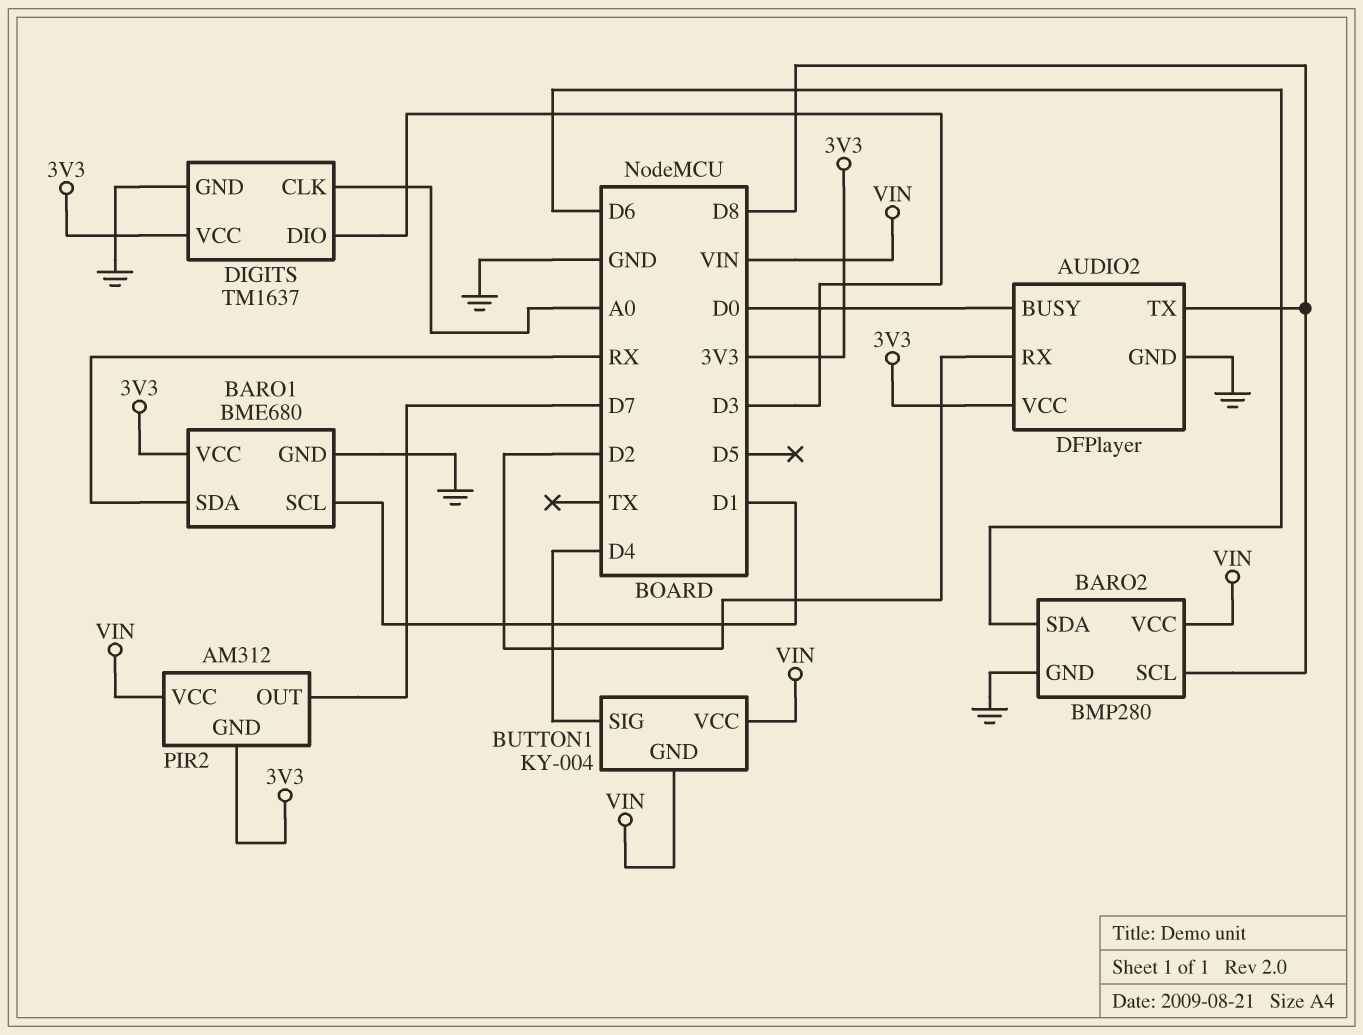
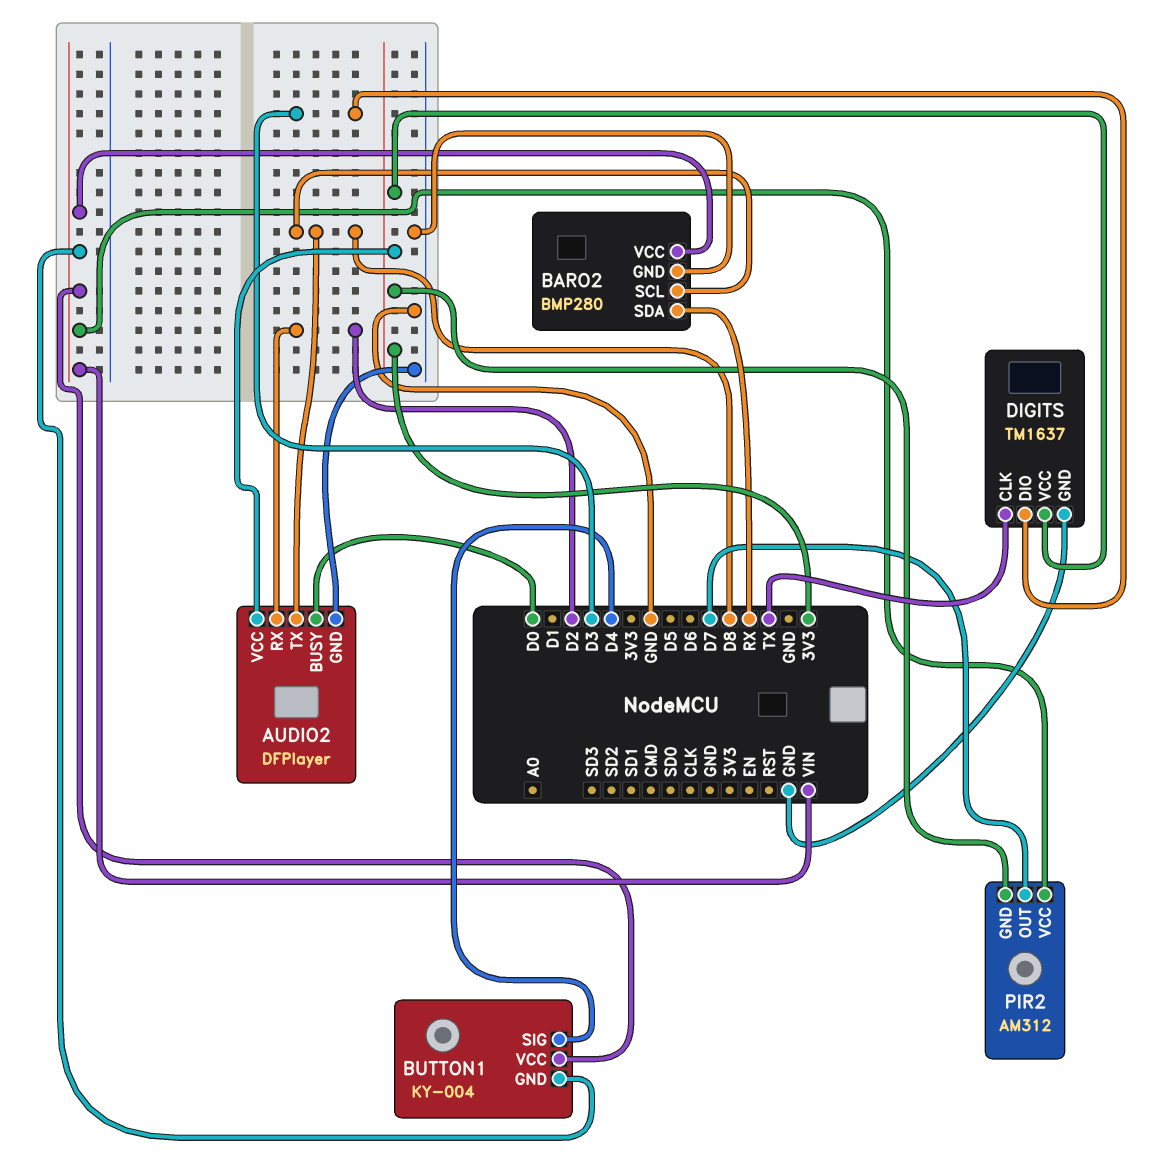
BARO1: BME680 -> none
BARO1 pin GND: GND -> none
BARO1 pin SCL: D1 -> none
BARO1 pin SDA: RX -> none
BARO1 pin VCC: 3V3 -> none
BARO2 pin SDA: D6 -> RX
DIGITS pin CLK: A0 -> TX

